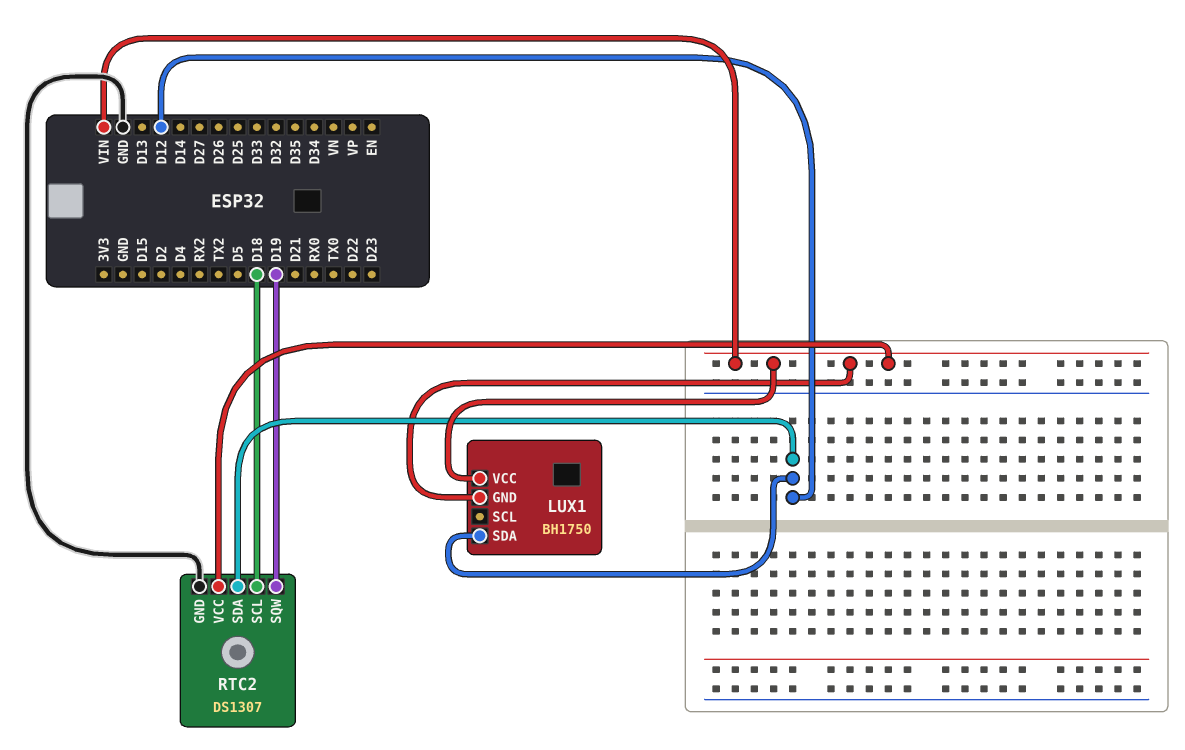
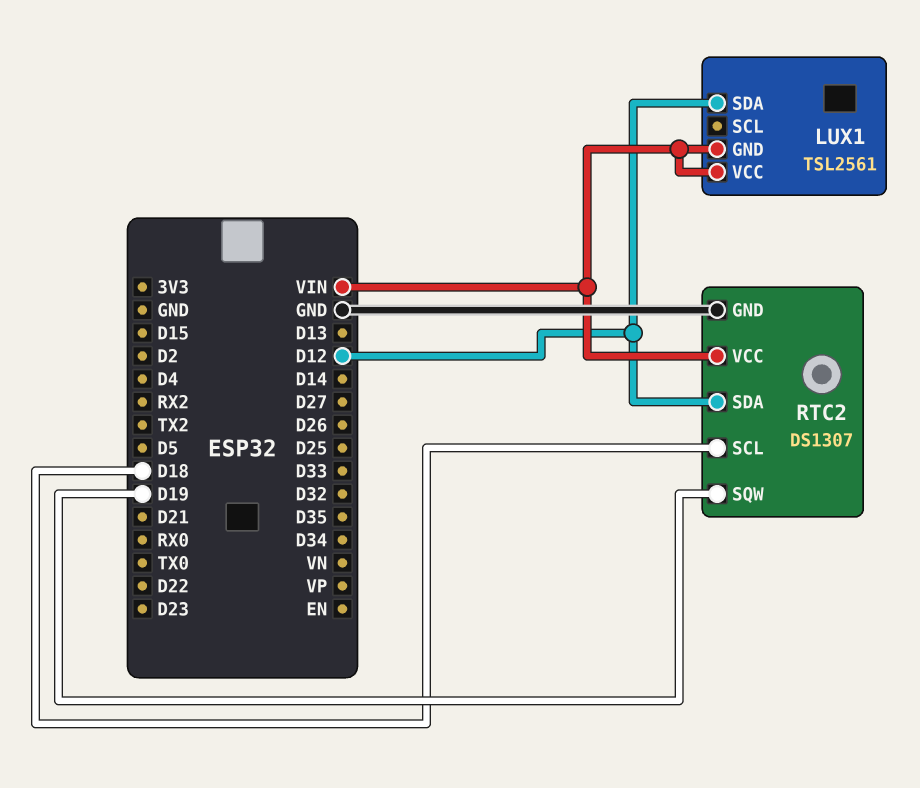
LUX1: BH1750 -> TSL2561

